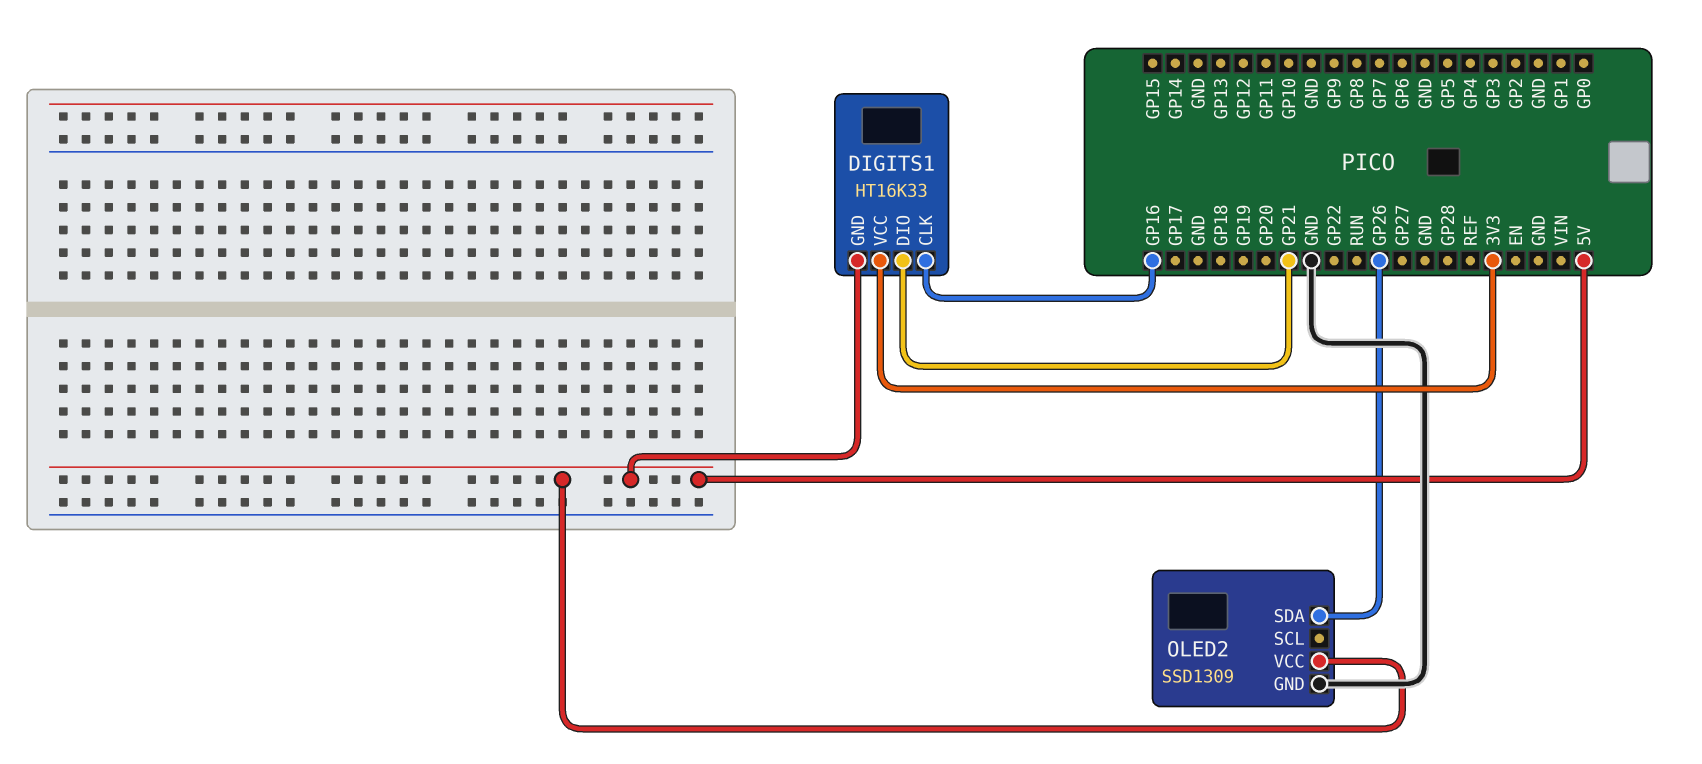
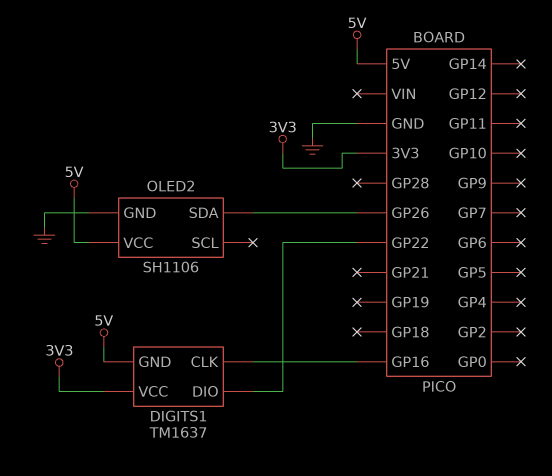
DIGITS1: HT16K33 -> TM1637
DIGITS1 pin DIO: GP21 -> GP22
OLED2: SSD1309 -> SH1106

